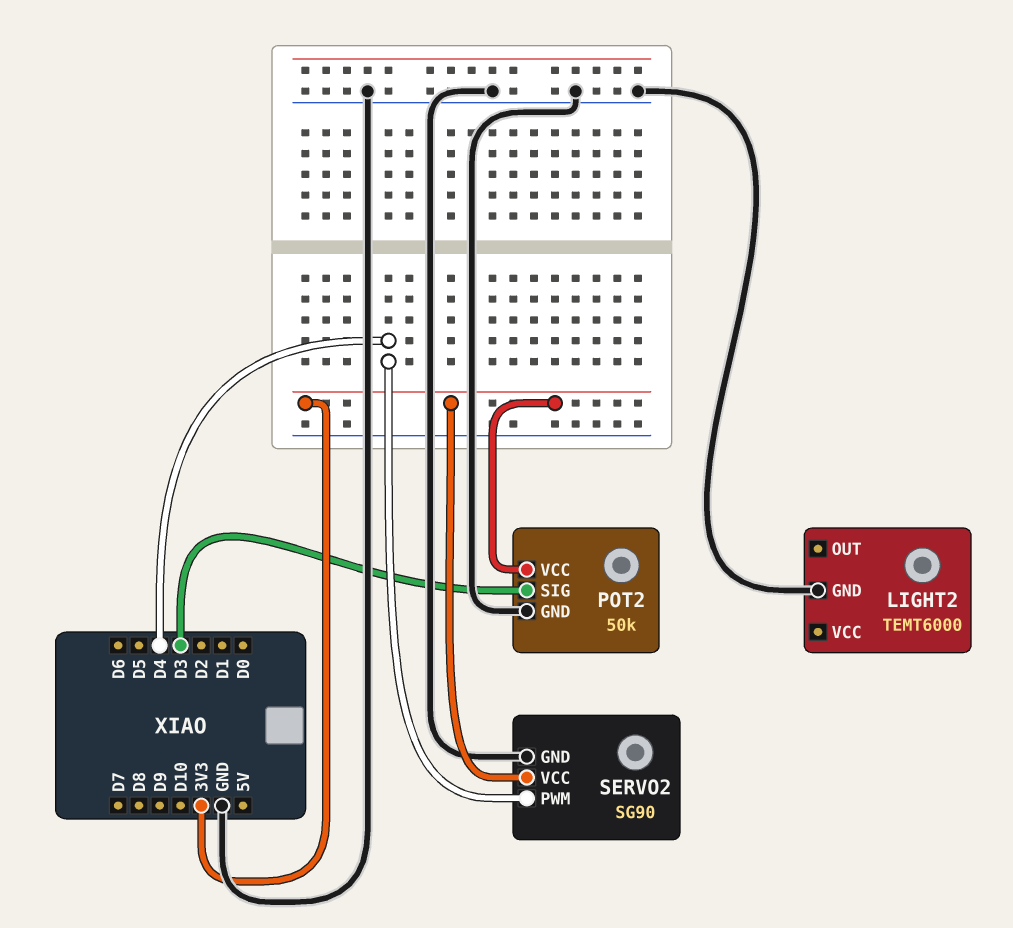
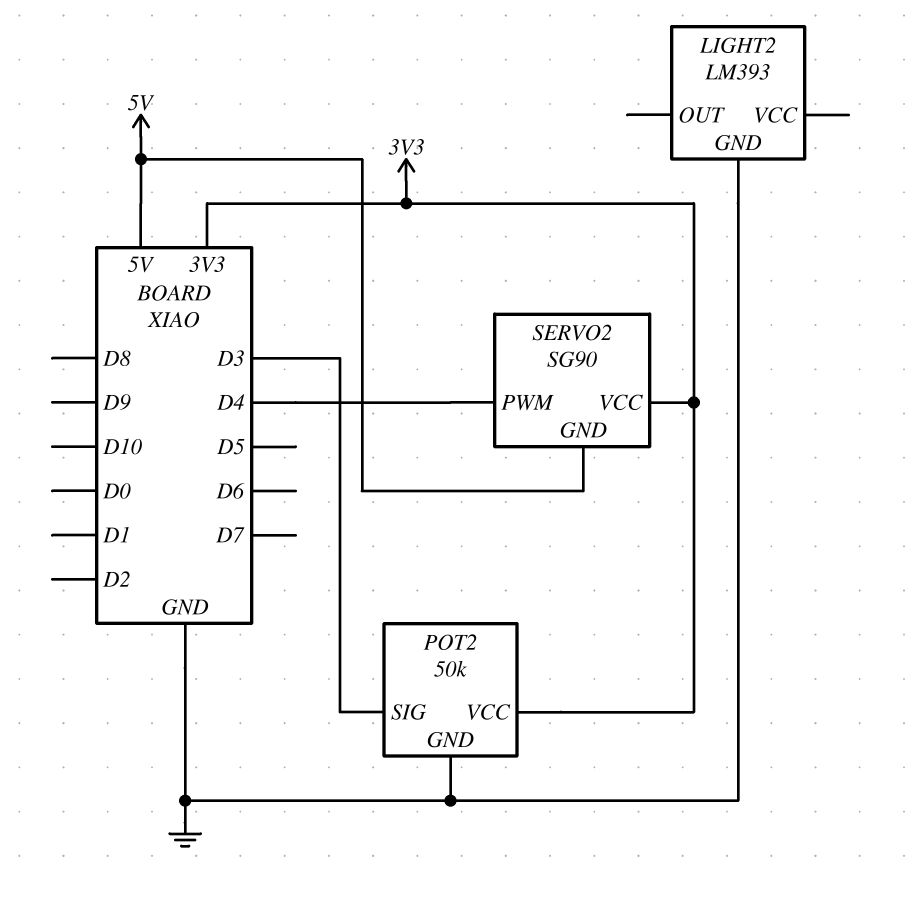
LIGHT2: TEMT6000 -> LM393
SERVO2 pin GND: GND -> 5V

